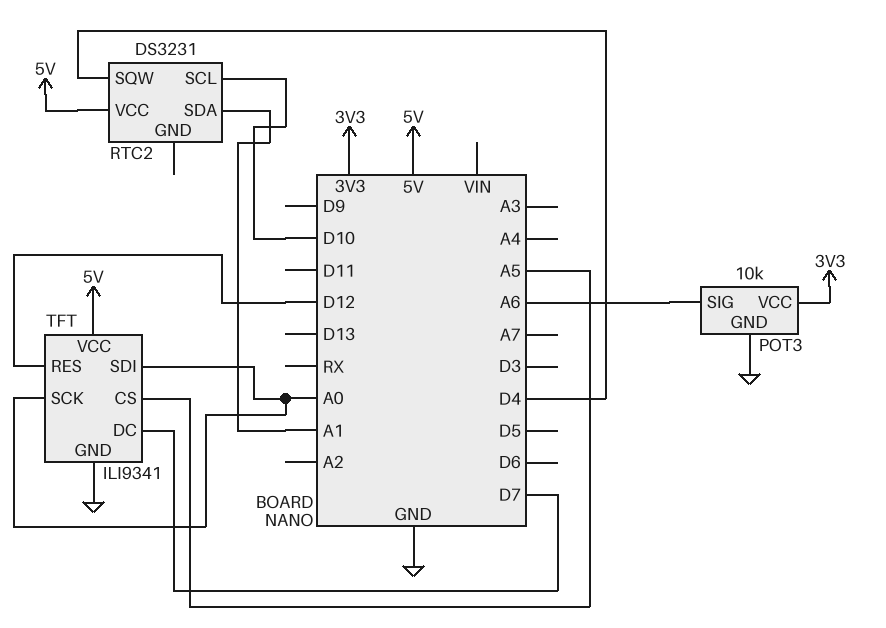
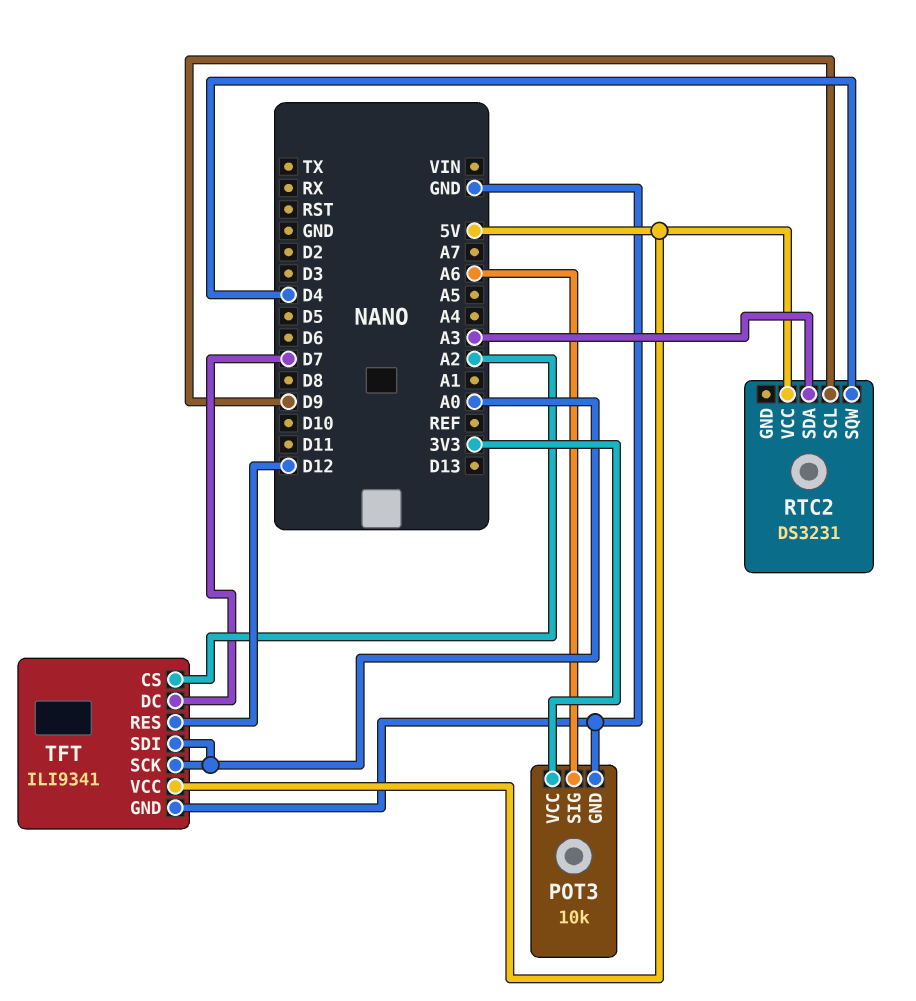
RTC2 pin SCL: D10 -> D9
RTC2 pin SDA: A1 -> A3
TFT pin CS: A5 -> A2

